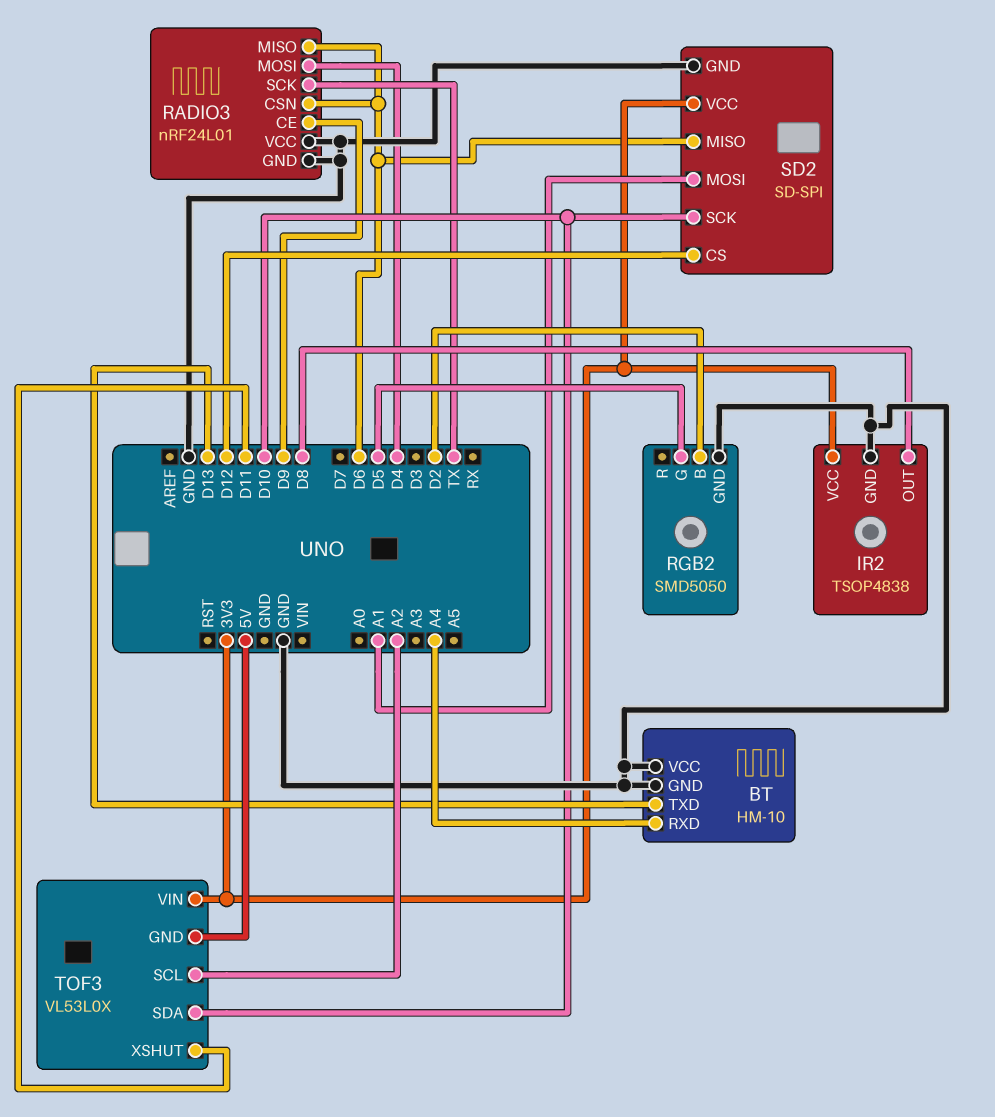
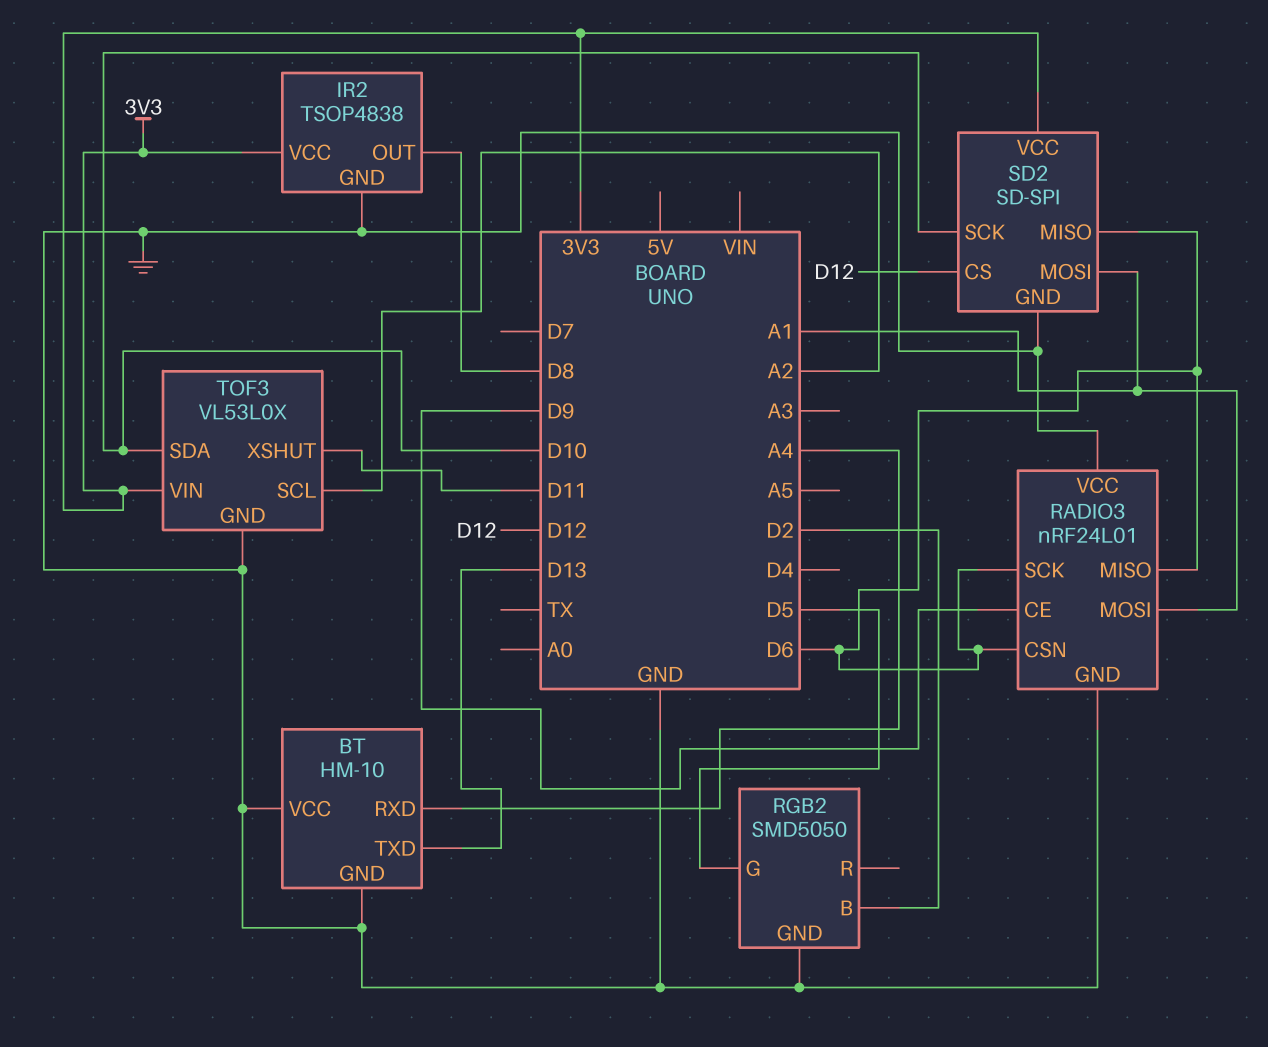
RADIO3 pin MOSI: D4 -> A1
RADIO3 pin SCK: TX -> D6
TOF3 pin GND: 5V -> GND

